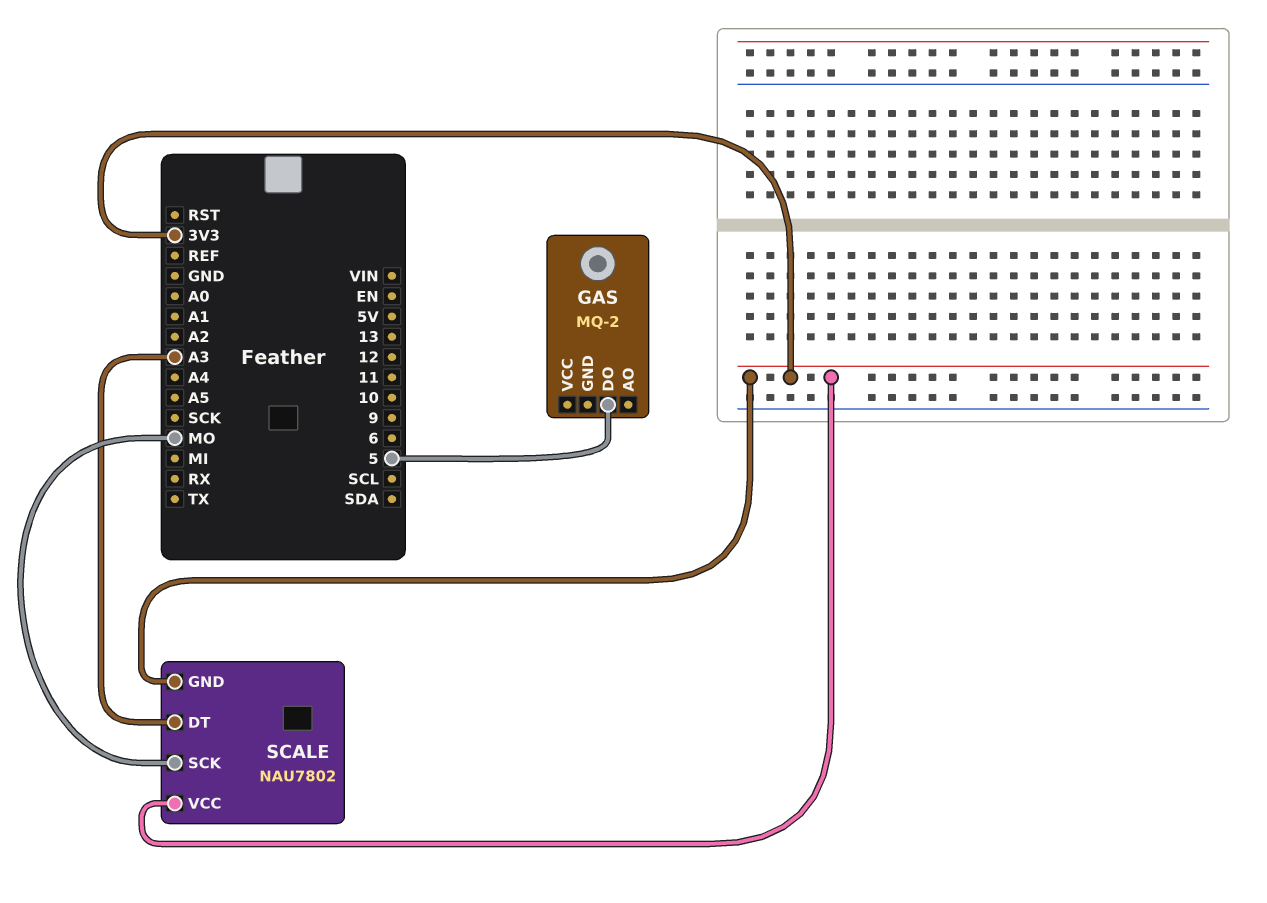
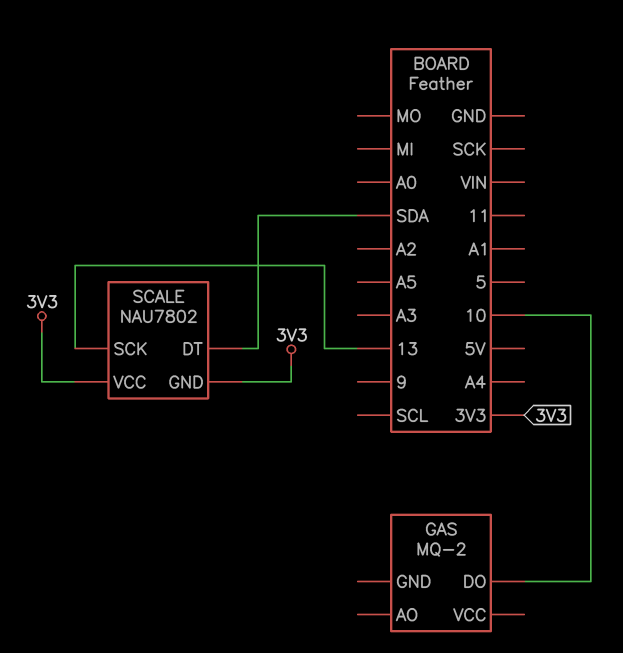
GAS pin DO: 5 -> 10
SCALE pin DT: A3 -> SDA
SCALE pin SCK: MO -> 13

